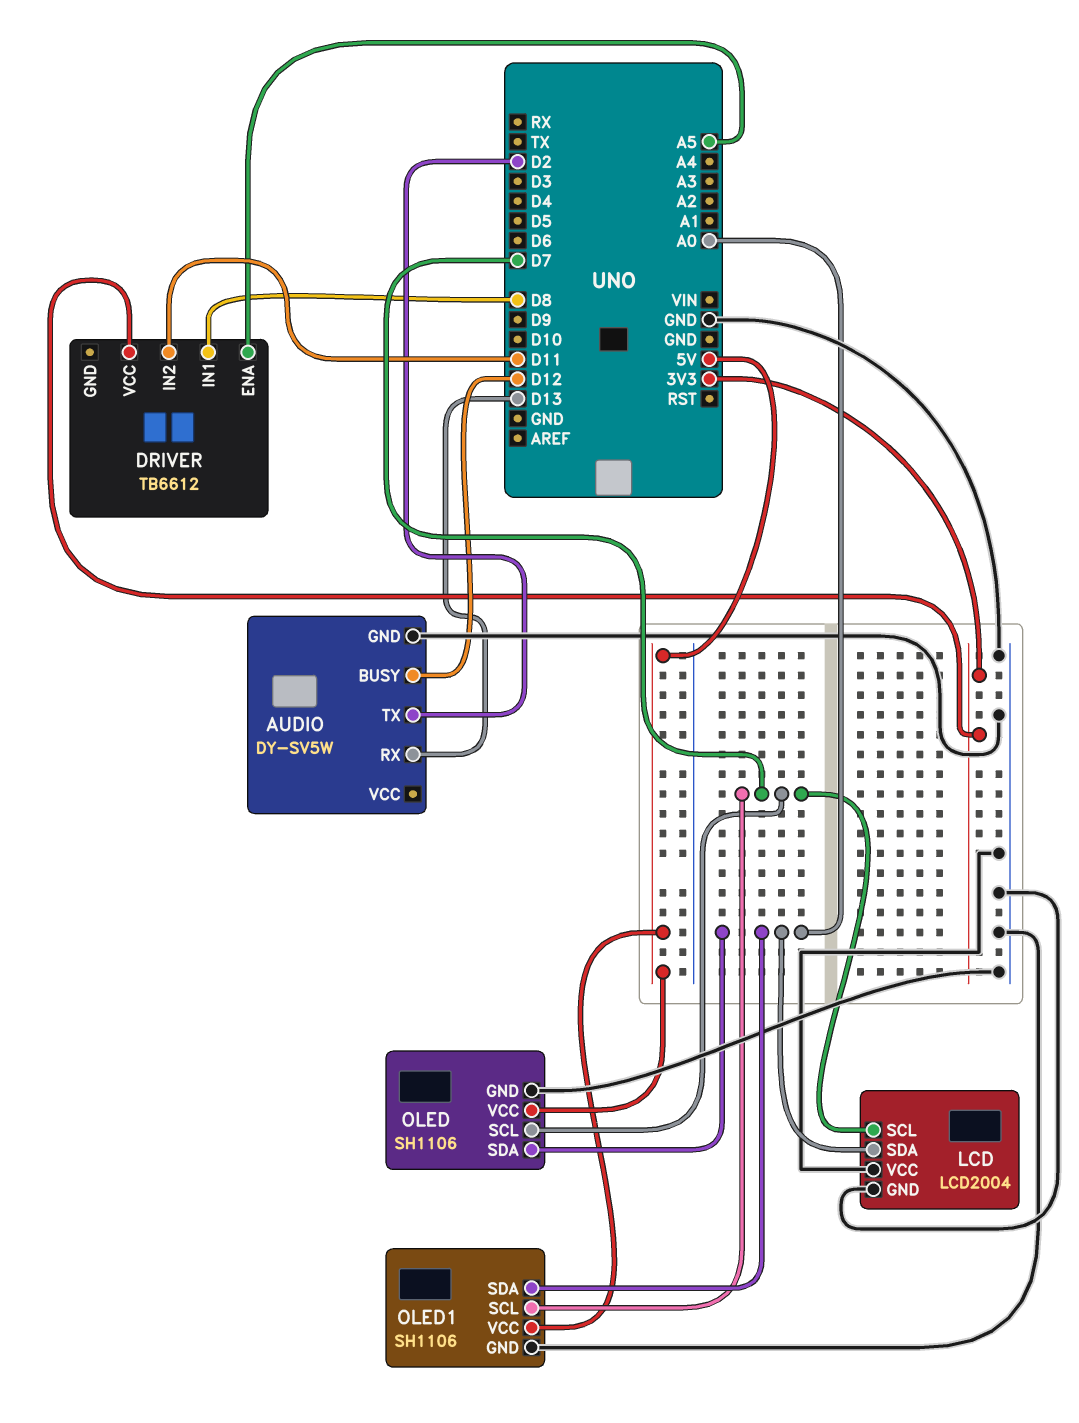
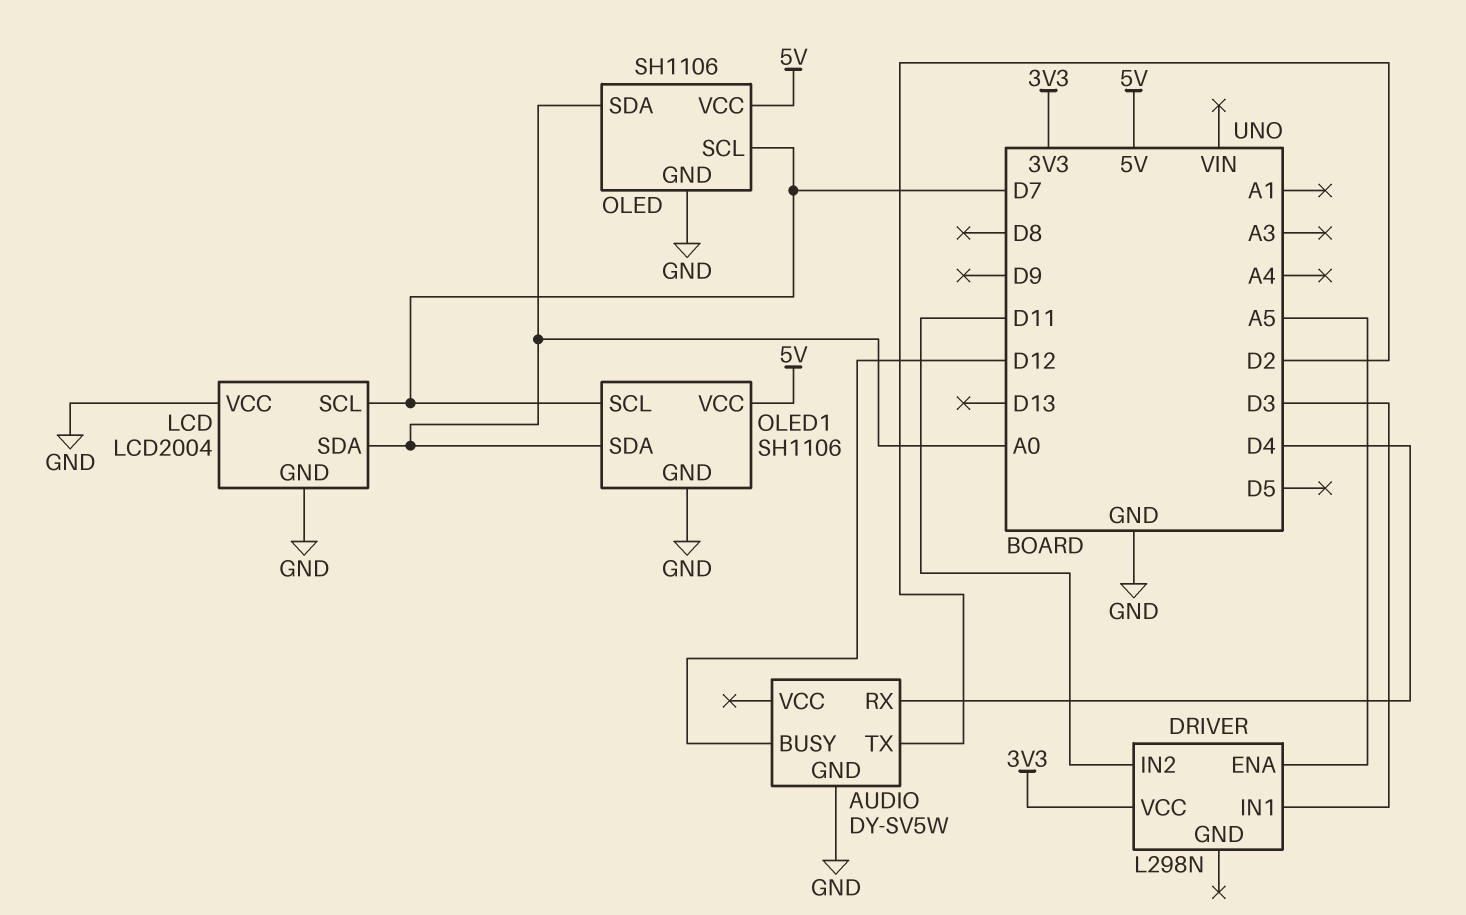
AUDIO pin RX: D13 -> D4
DRIVER: TB6612 -> L298N
DRIVER pin IN1: D8 -> D3

